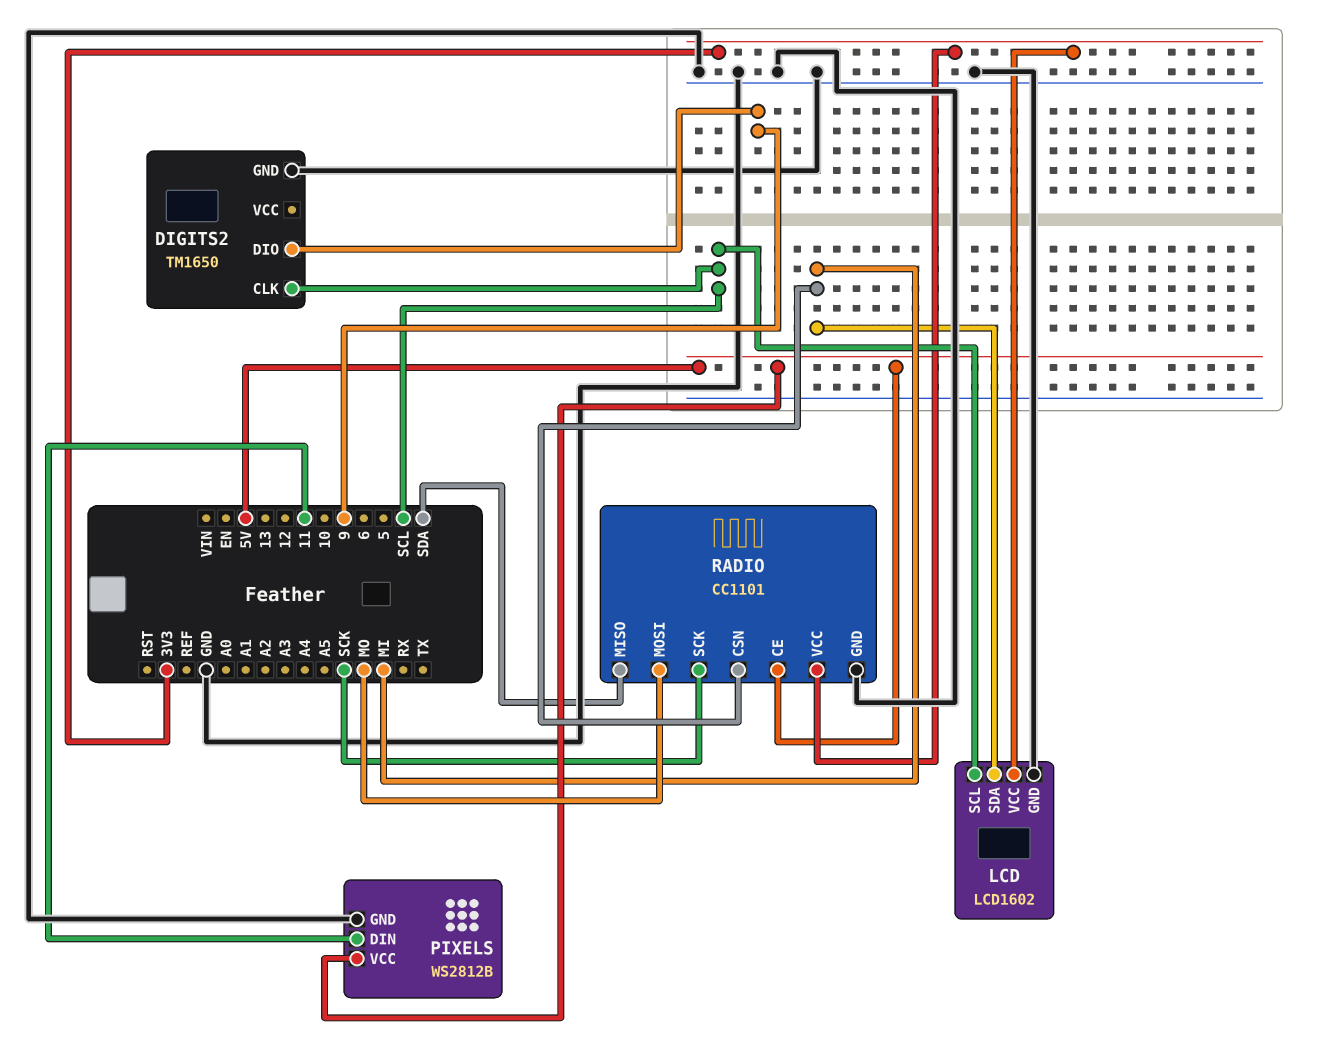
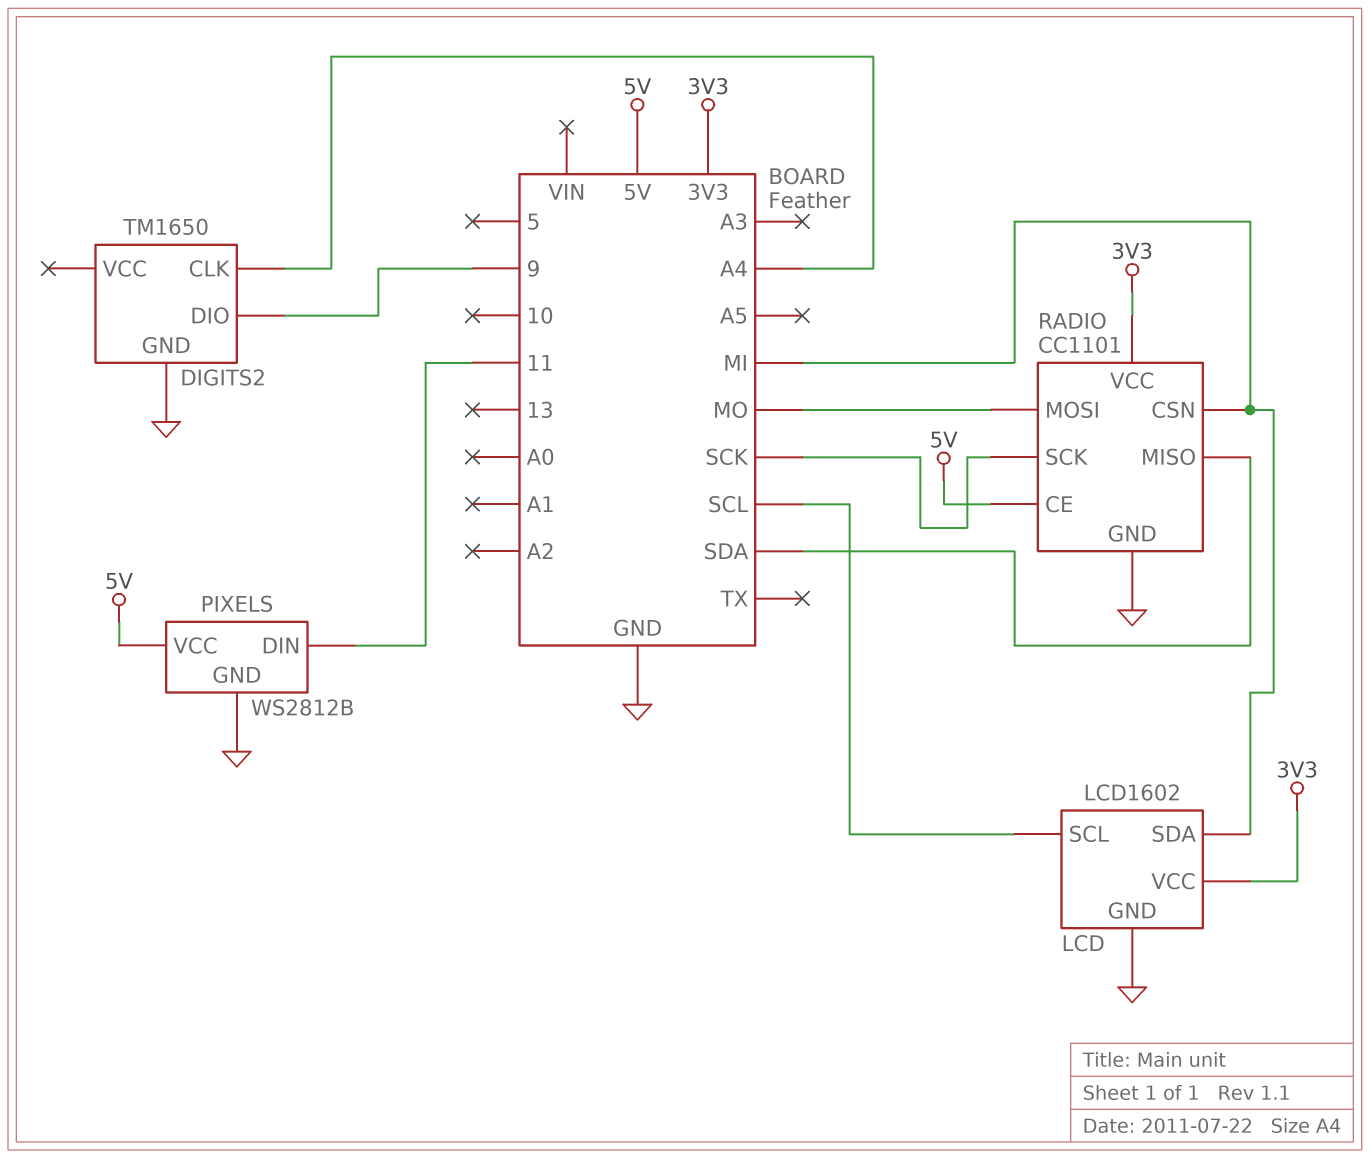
DIGITS2 pin CLK: SCL -> A4

